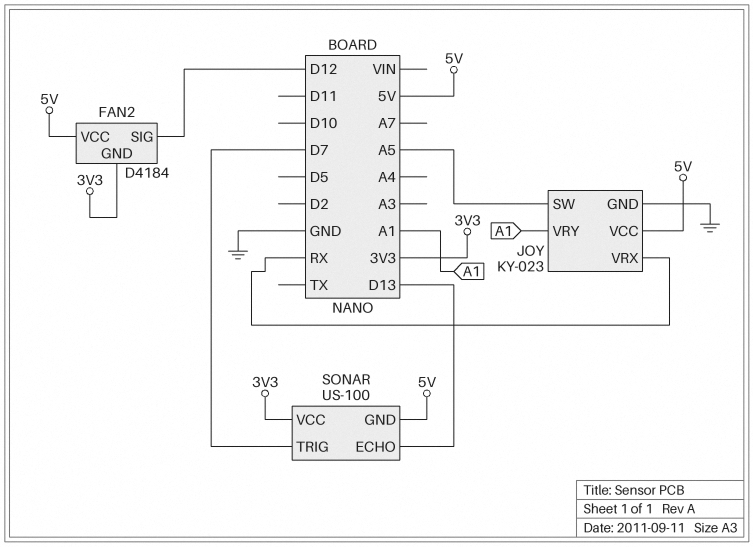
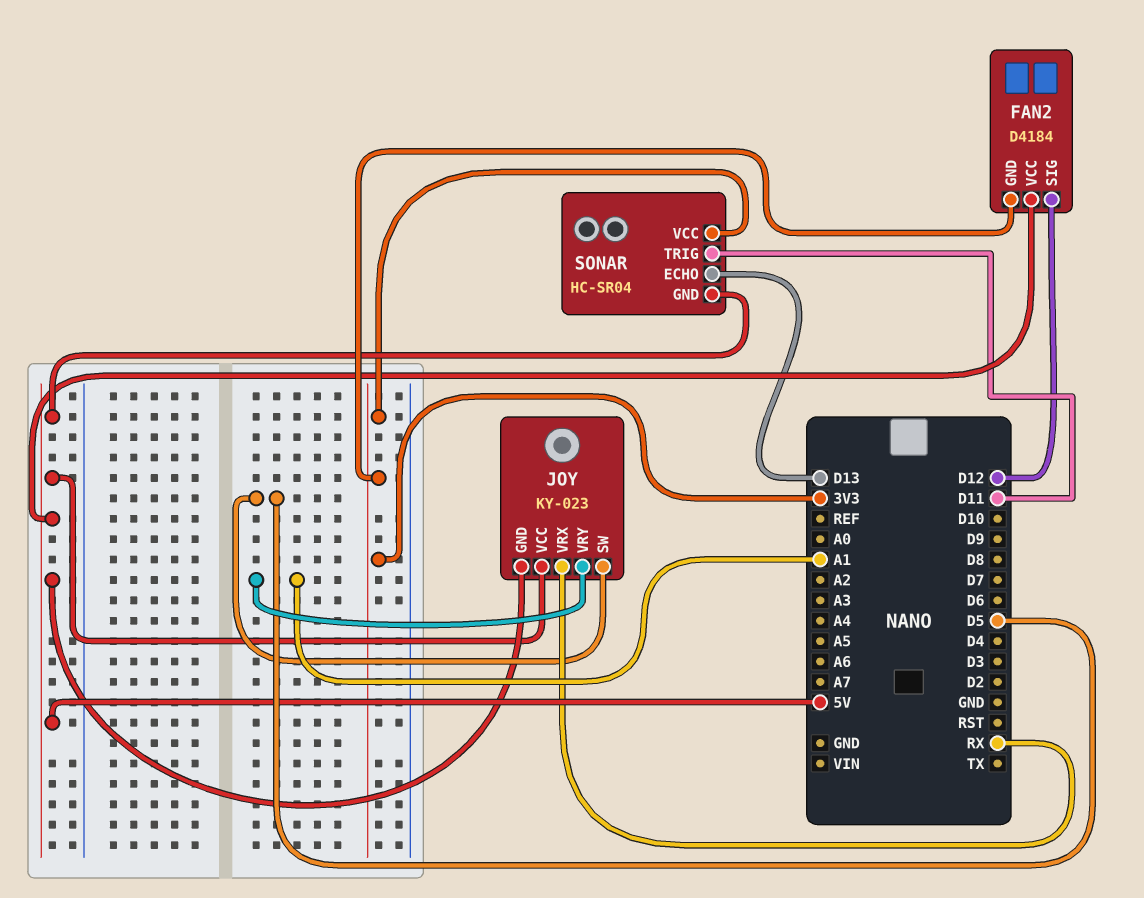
JOY pin GND: GND -> 5V
JOY pin SW: A5 -> D5
SONAR: US-100 -> HC-SR04
SONAR pin TRIG: D7 -> D11

